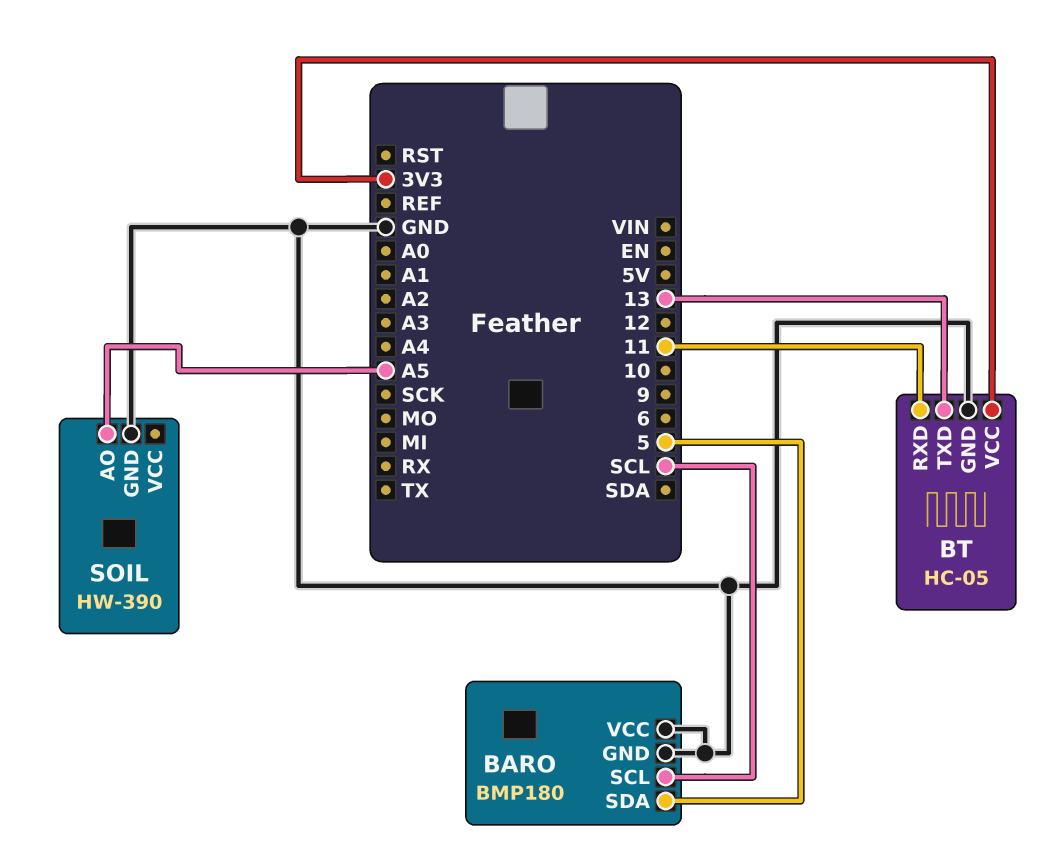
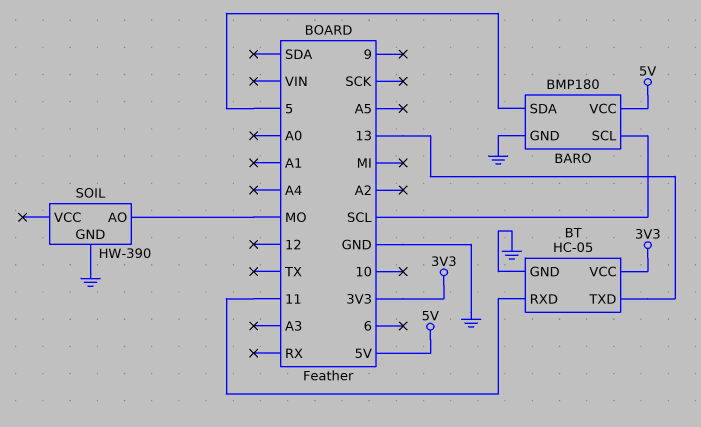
BARO pin VCC: GND -> 5V
SOIL pin AO: A5 -> MO

